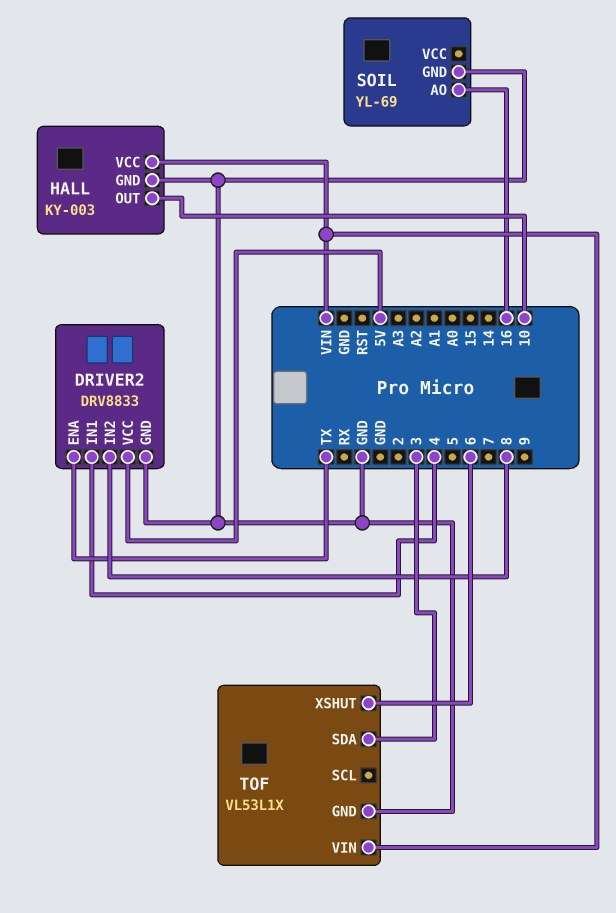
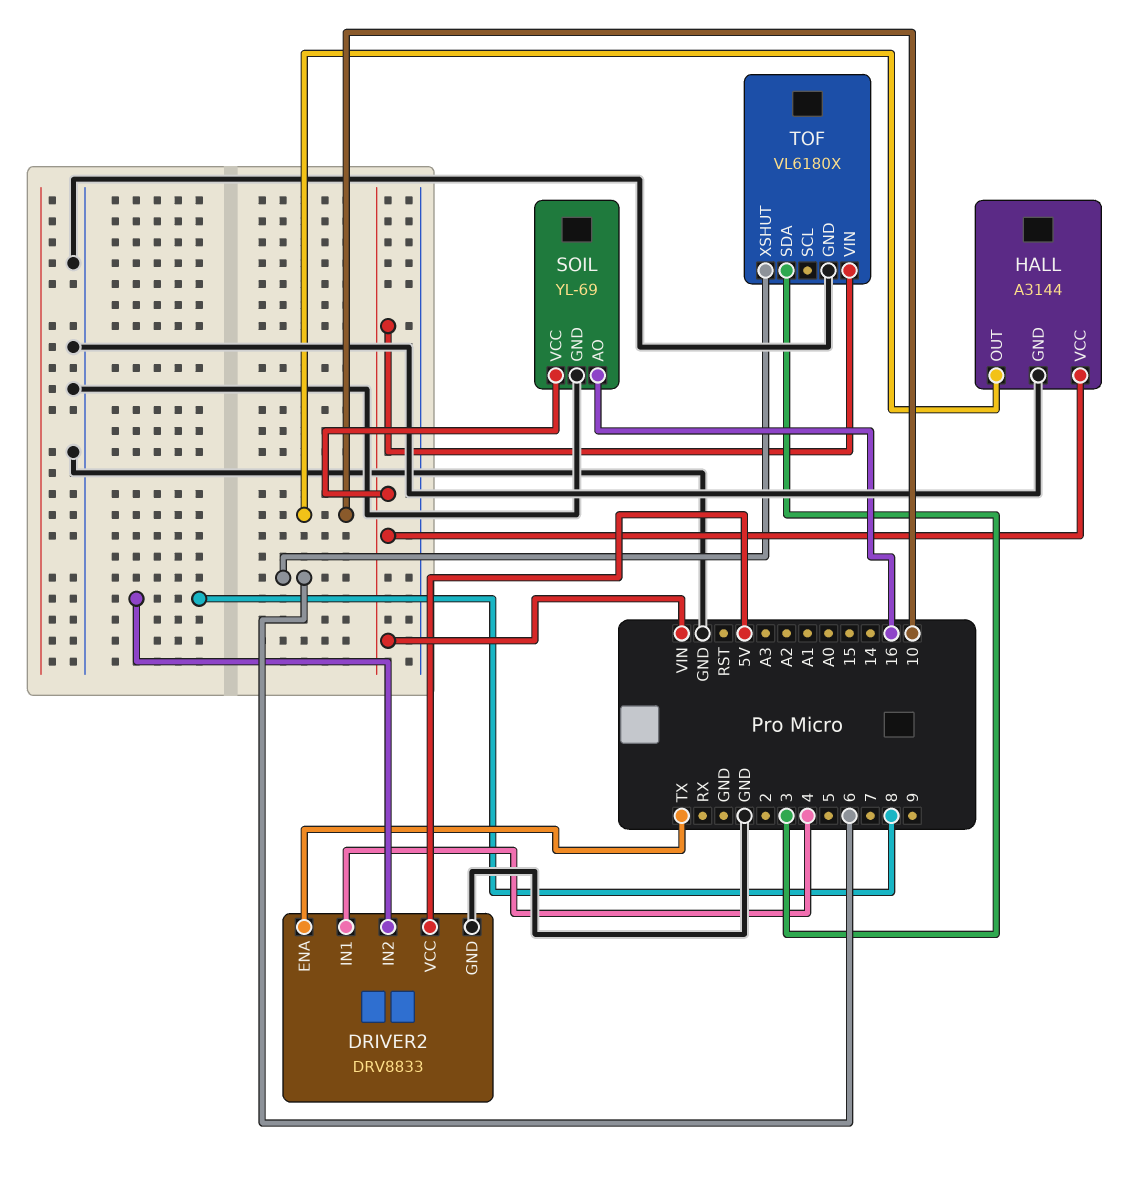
HALL: KY-003 -> A3144
SOIL pin VCC: none -> VIN
TOF: VL53L1X -> VL6180X

